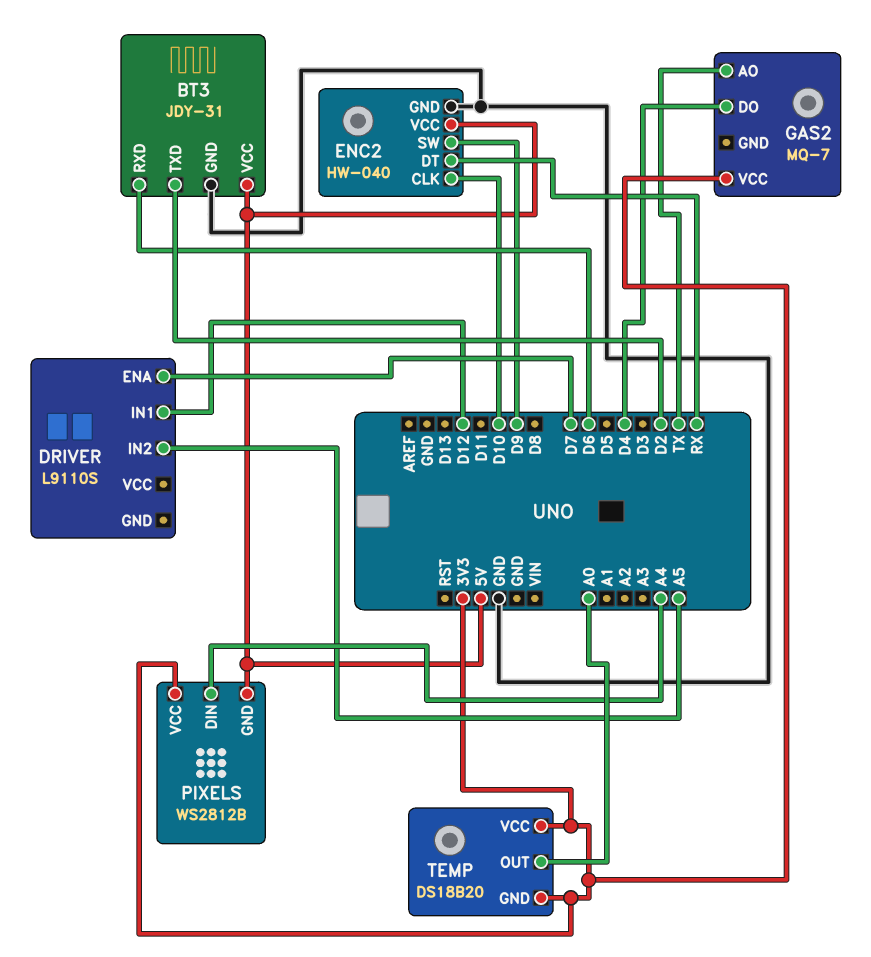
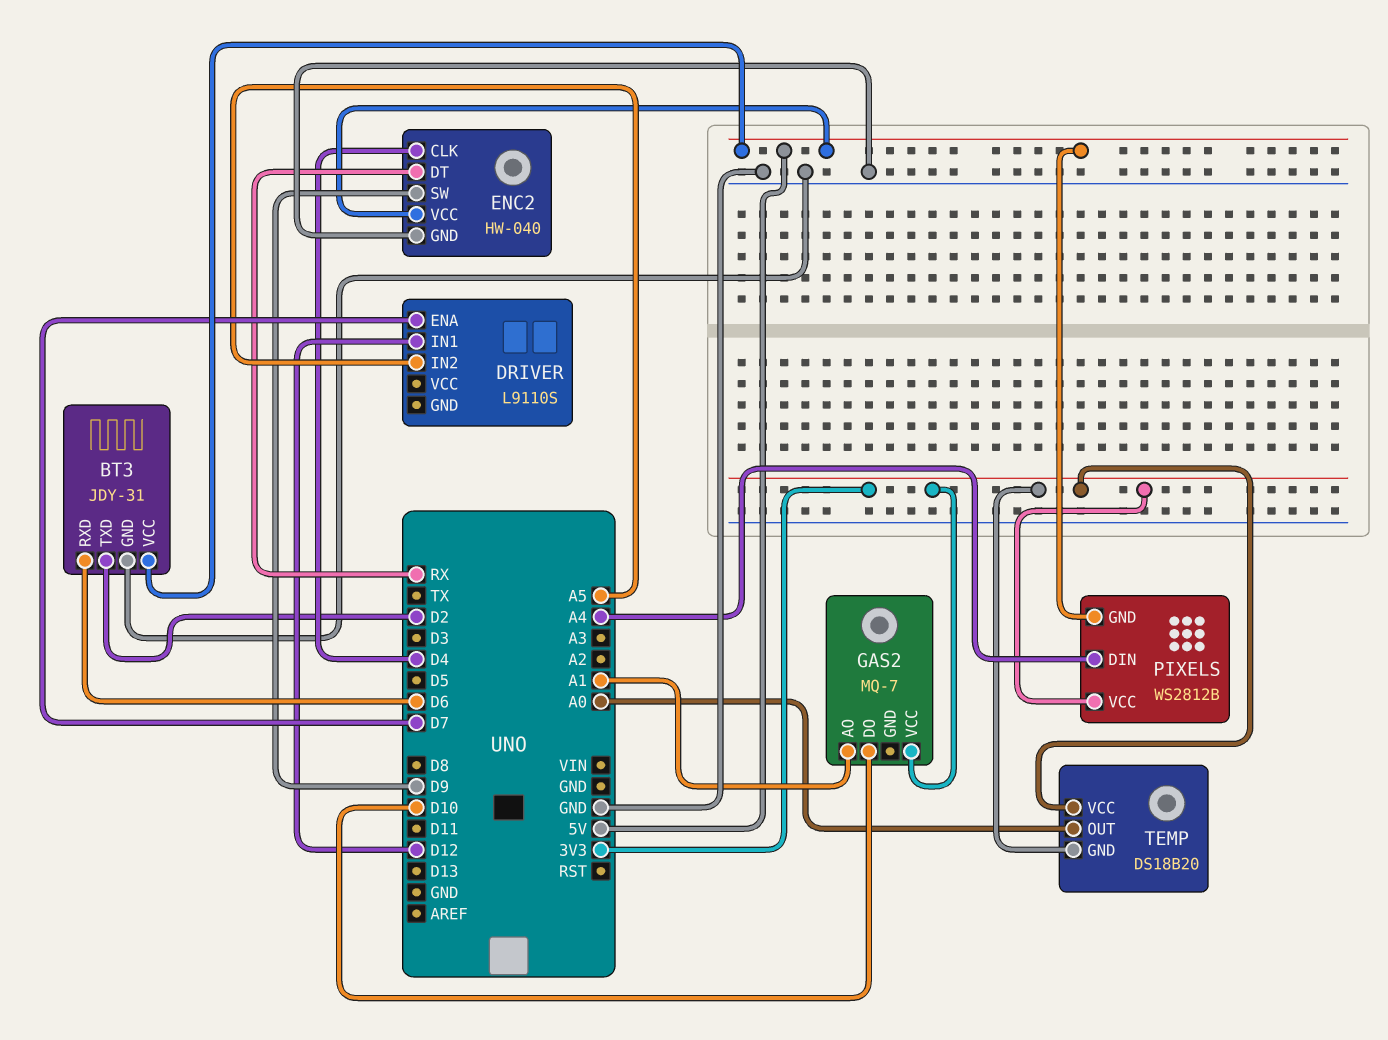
ENC2 pin CLK: D10 -> D4
GAS2 pin AO: TX -> A1
GAS2 pin DO: D4 -> D10

